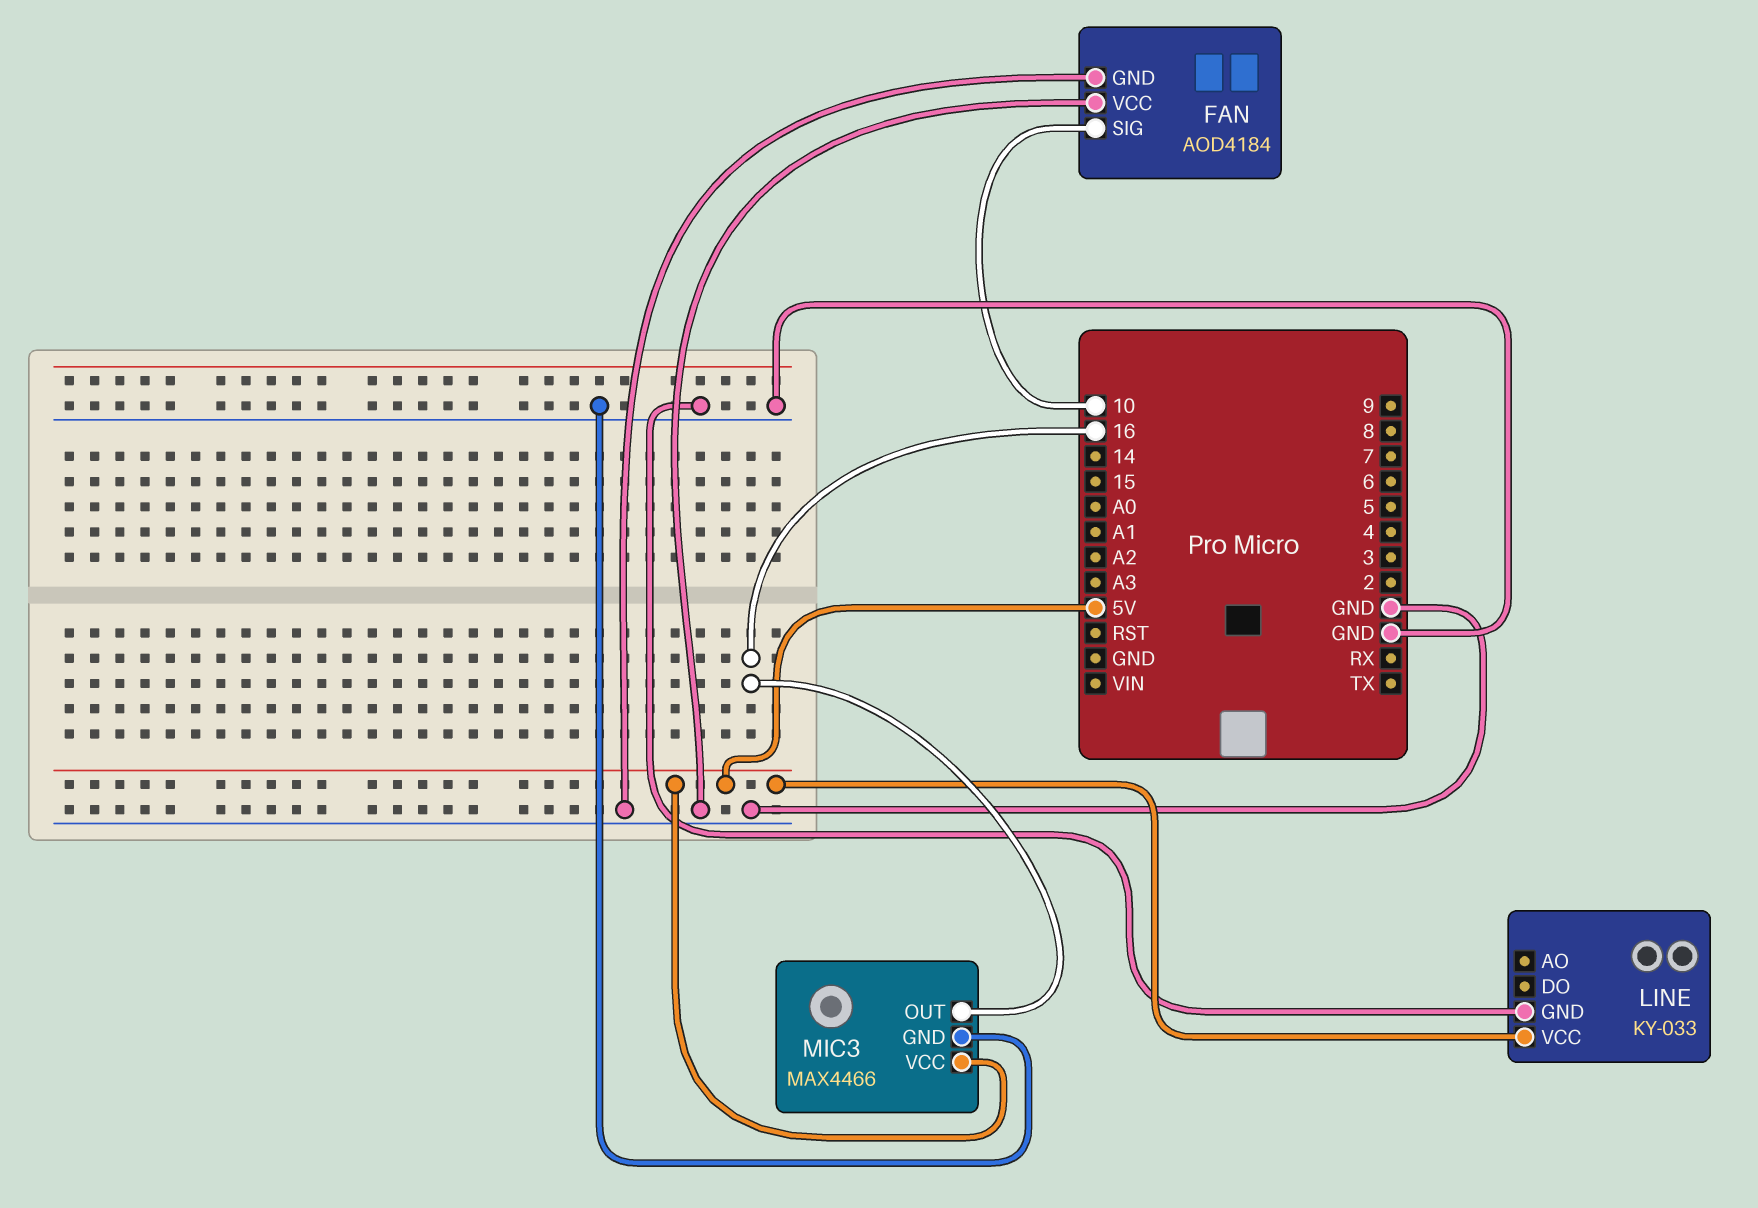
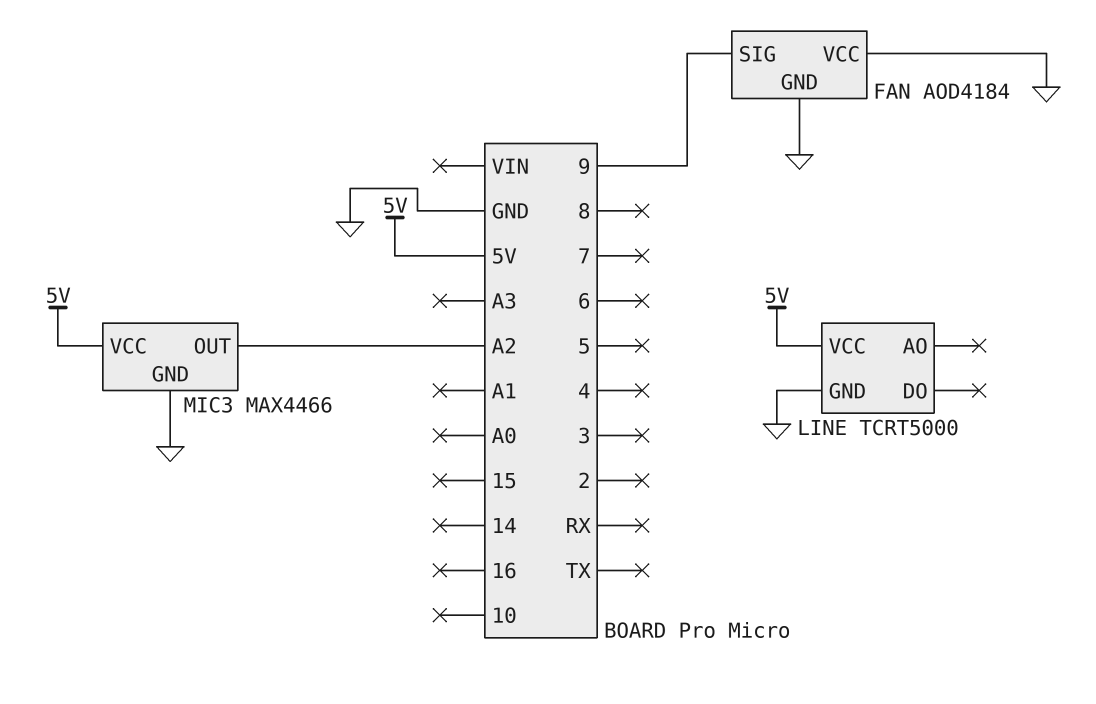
FAN pin SIG: 10 -> 9
LINE: KY-033 -> TCRT5000
MIC3 pin OUT: 16 -> A2

